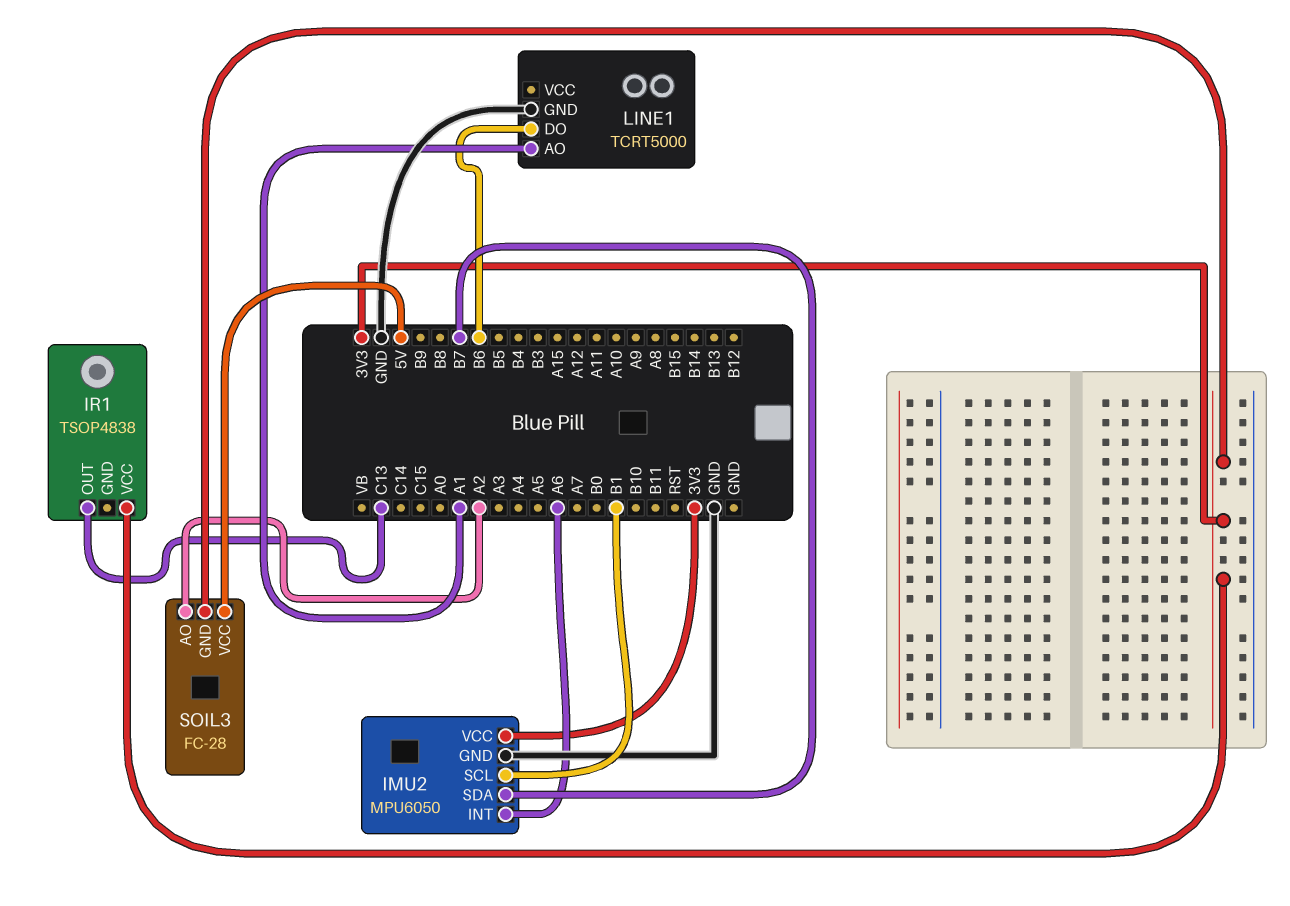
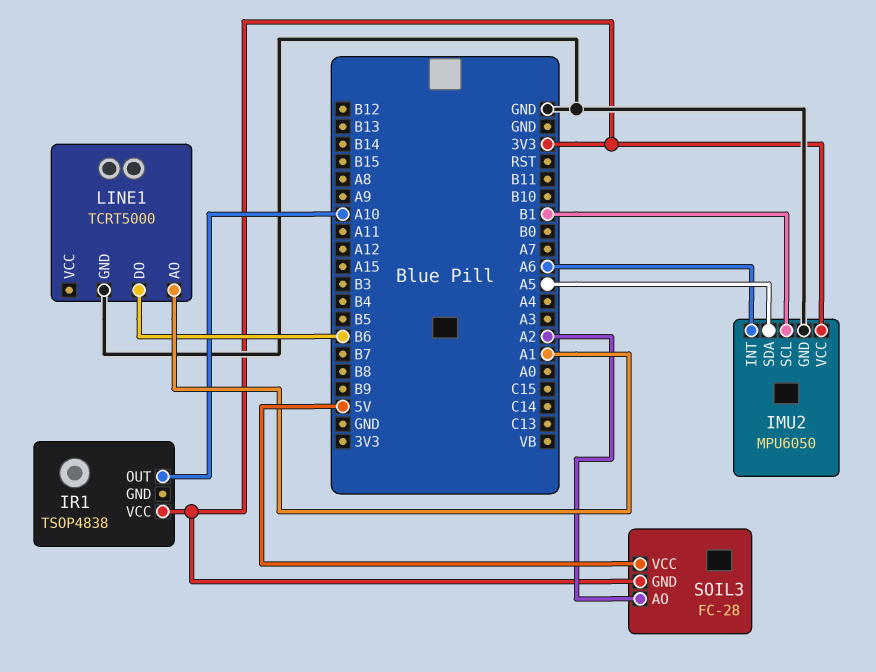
IMU2 pin SDA: B7 -> A5
IR1 pin OUT: C13 -> A10

